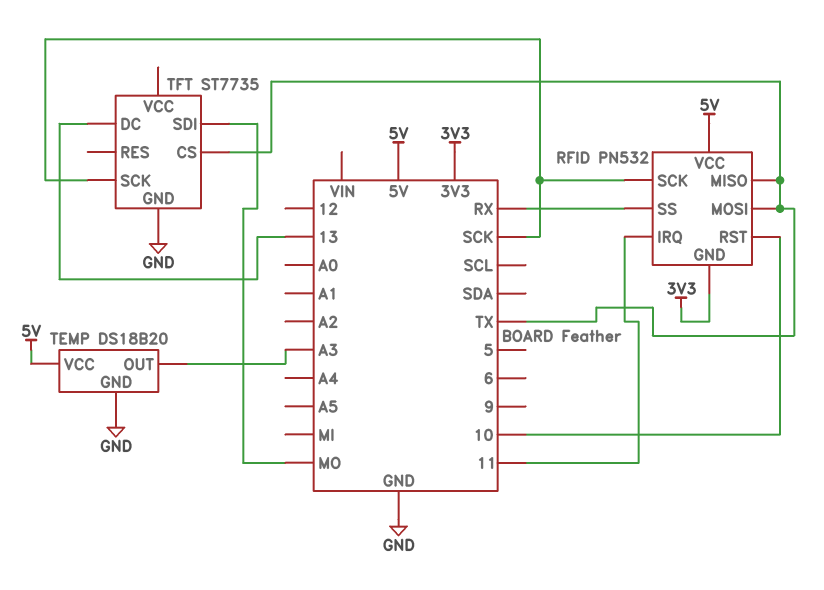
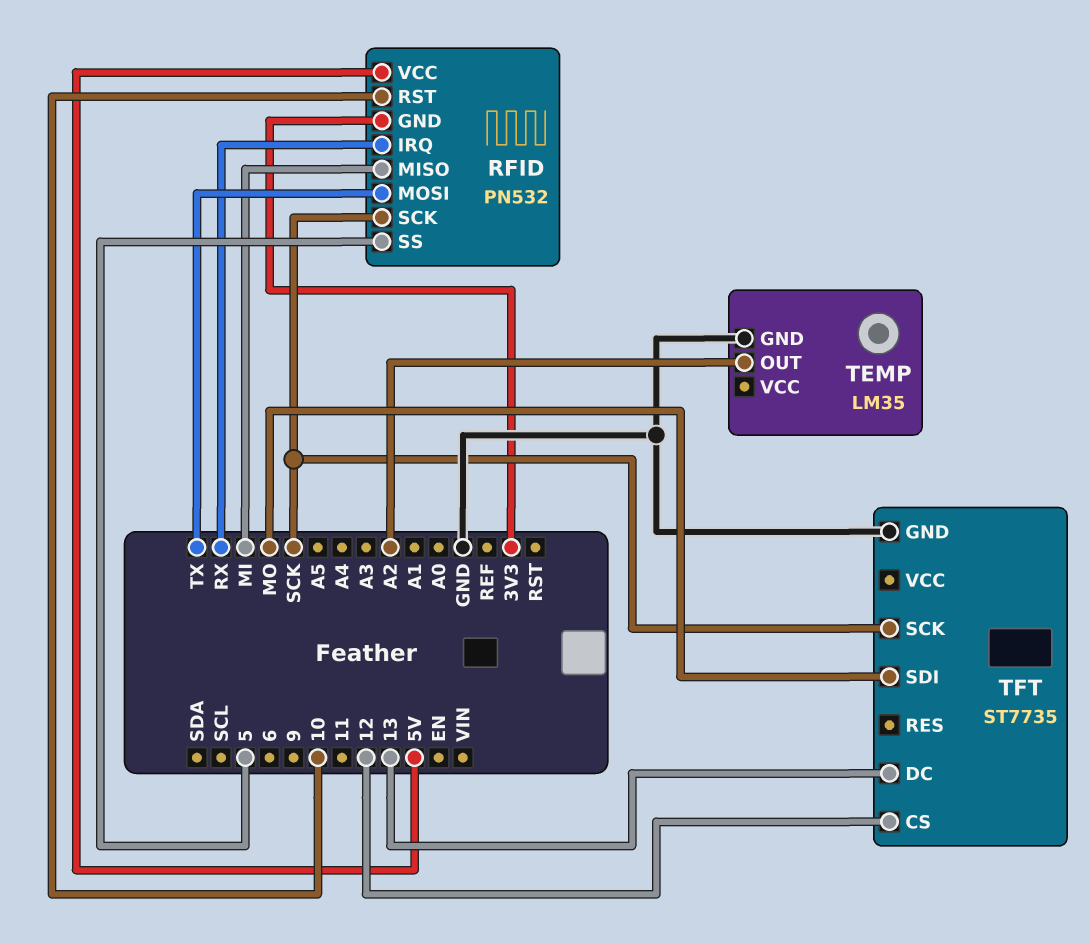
RFID pin IRQ: 11 -> RX
RFID pin MISO: TX -> MI
RFID pin SS: RX -> 5
TEMP: DS18B20 -> LM35
TEMP pin OUT: A3 -> A2
TEMP pin VCC: 5V -> none
TFT pin CS: TX -> 12

